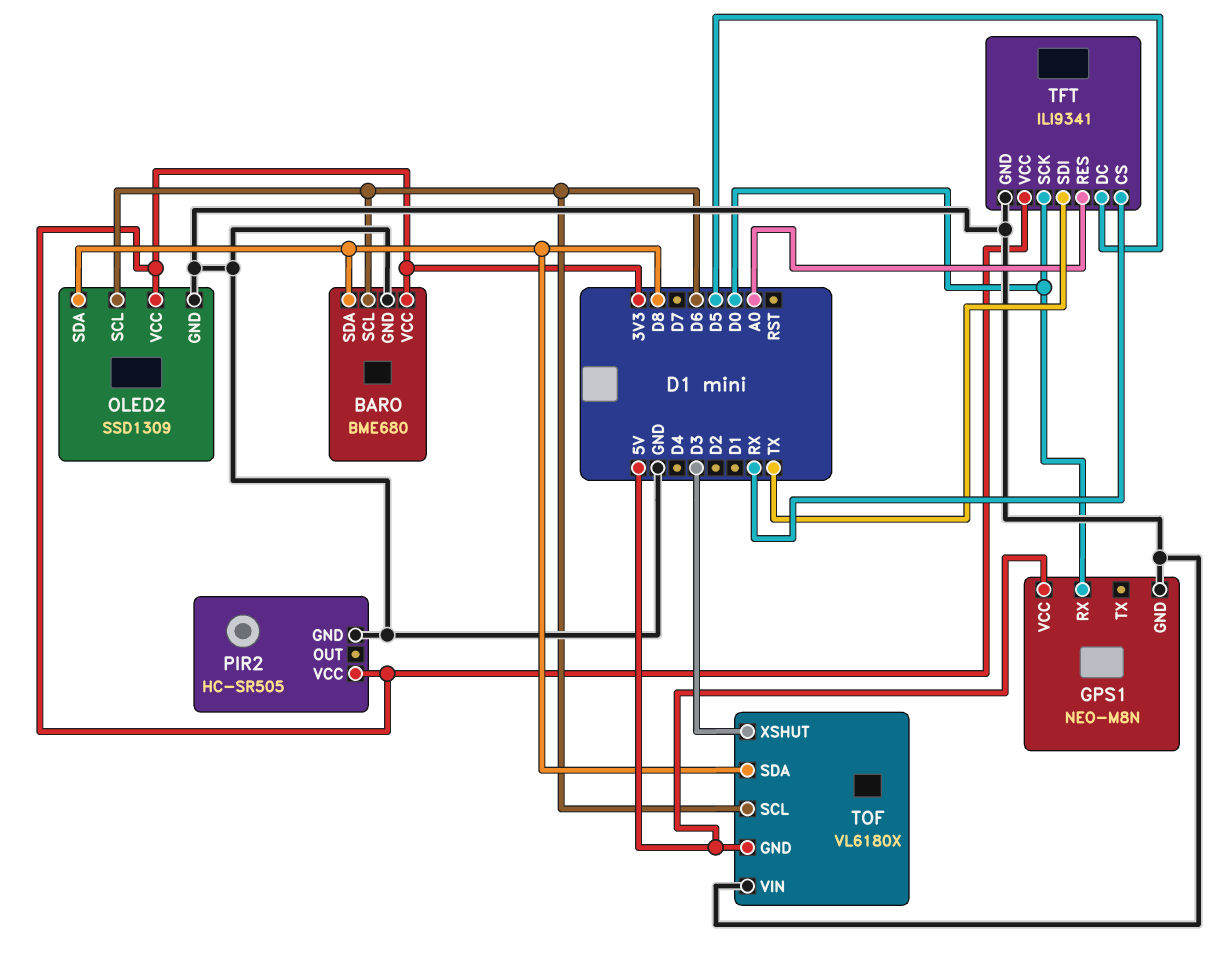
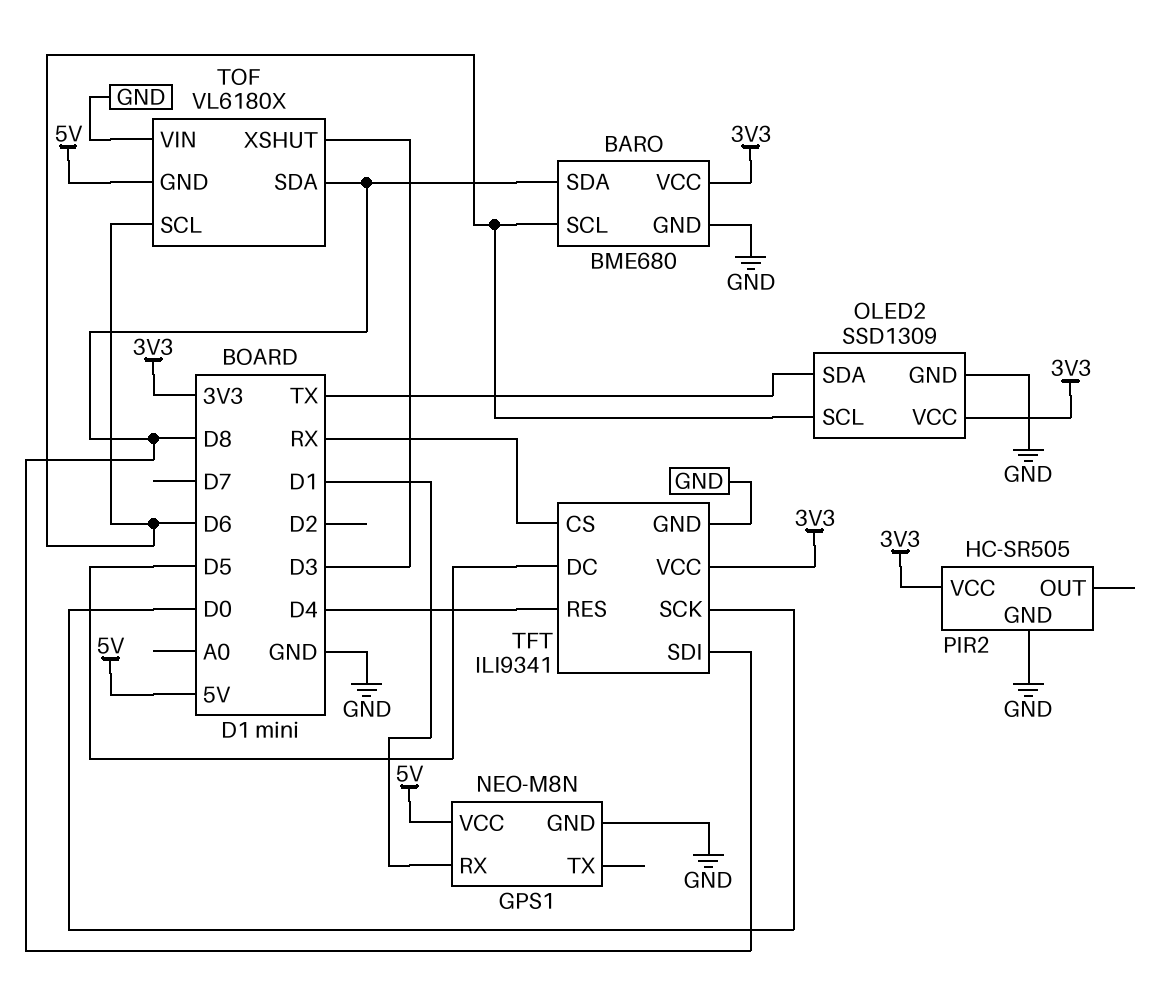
GPS1 pin RX: D0 -> D1
OLED2 pin SDA: D8 -> TX
TFT pin RES: A0 -> D4
TFT pin SDI: TX -> D8

